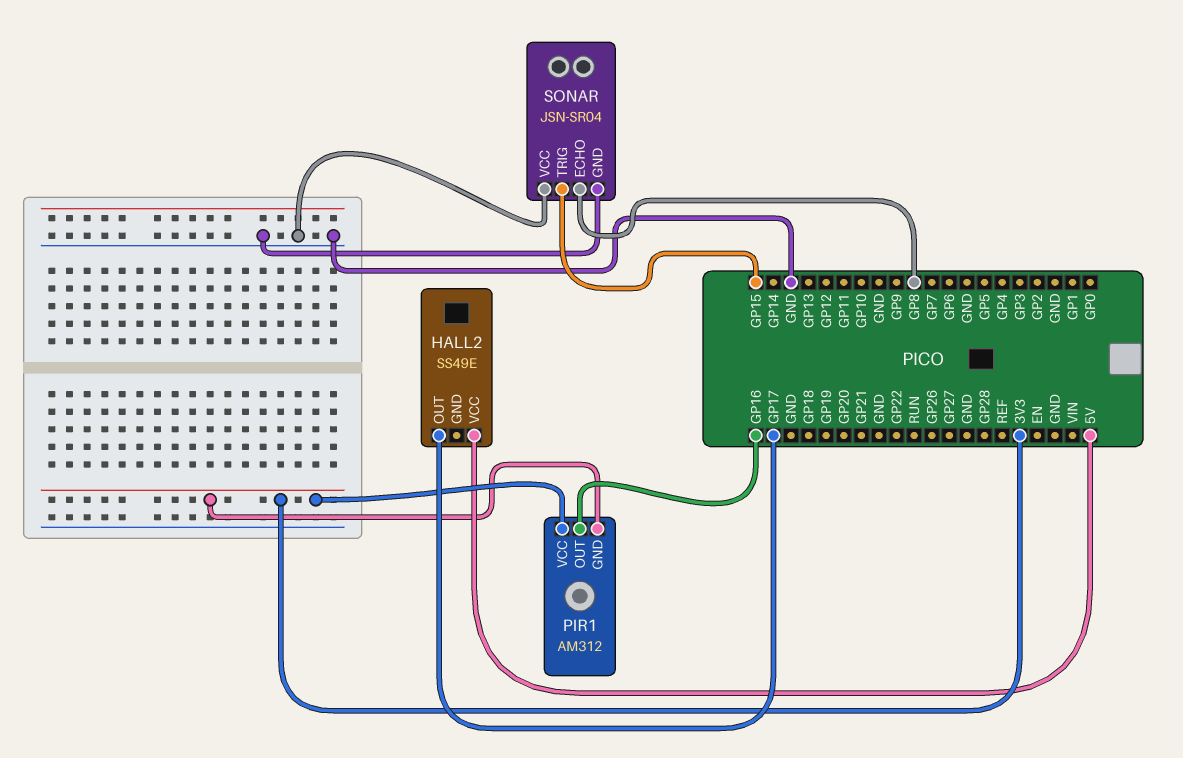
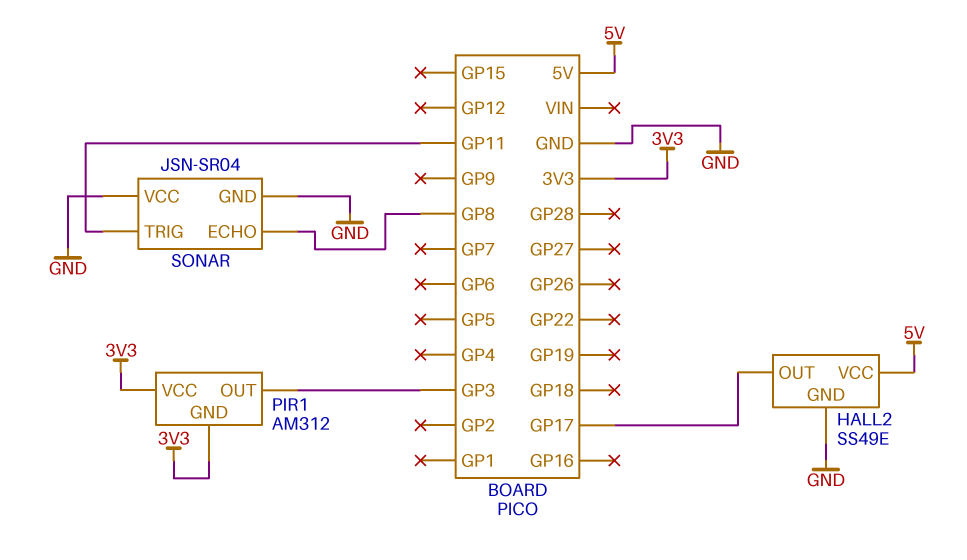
HALL2 pin GND: none -> GND
PIR1 pin OUT: GP16 -> GP3
SONAR pin TRIG: GP15 -> GP11

